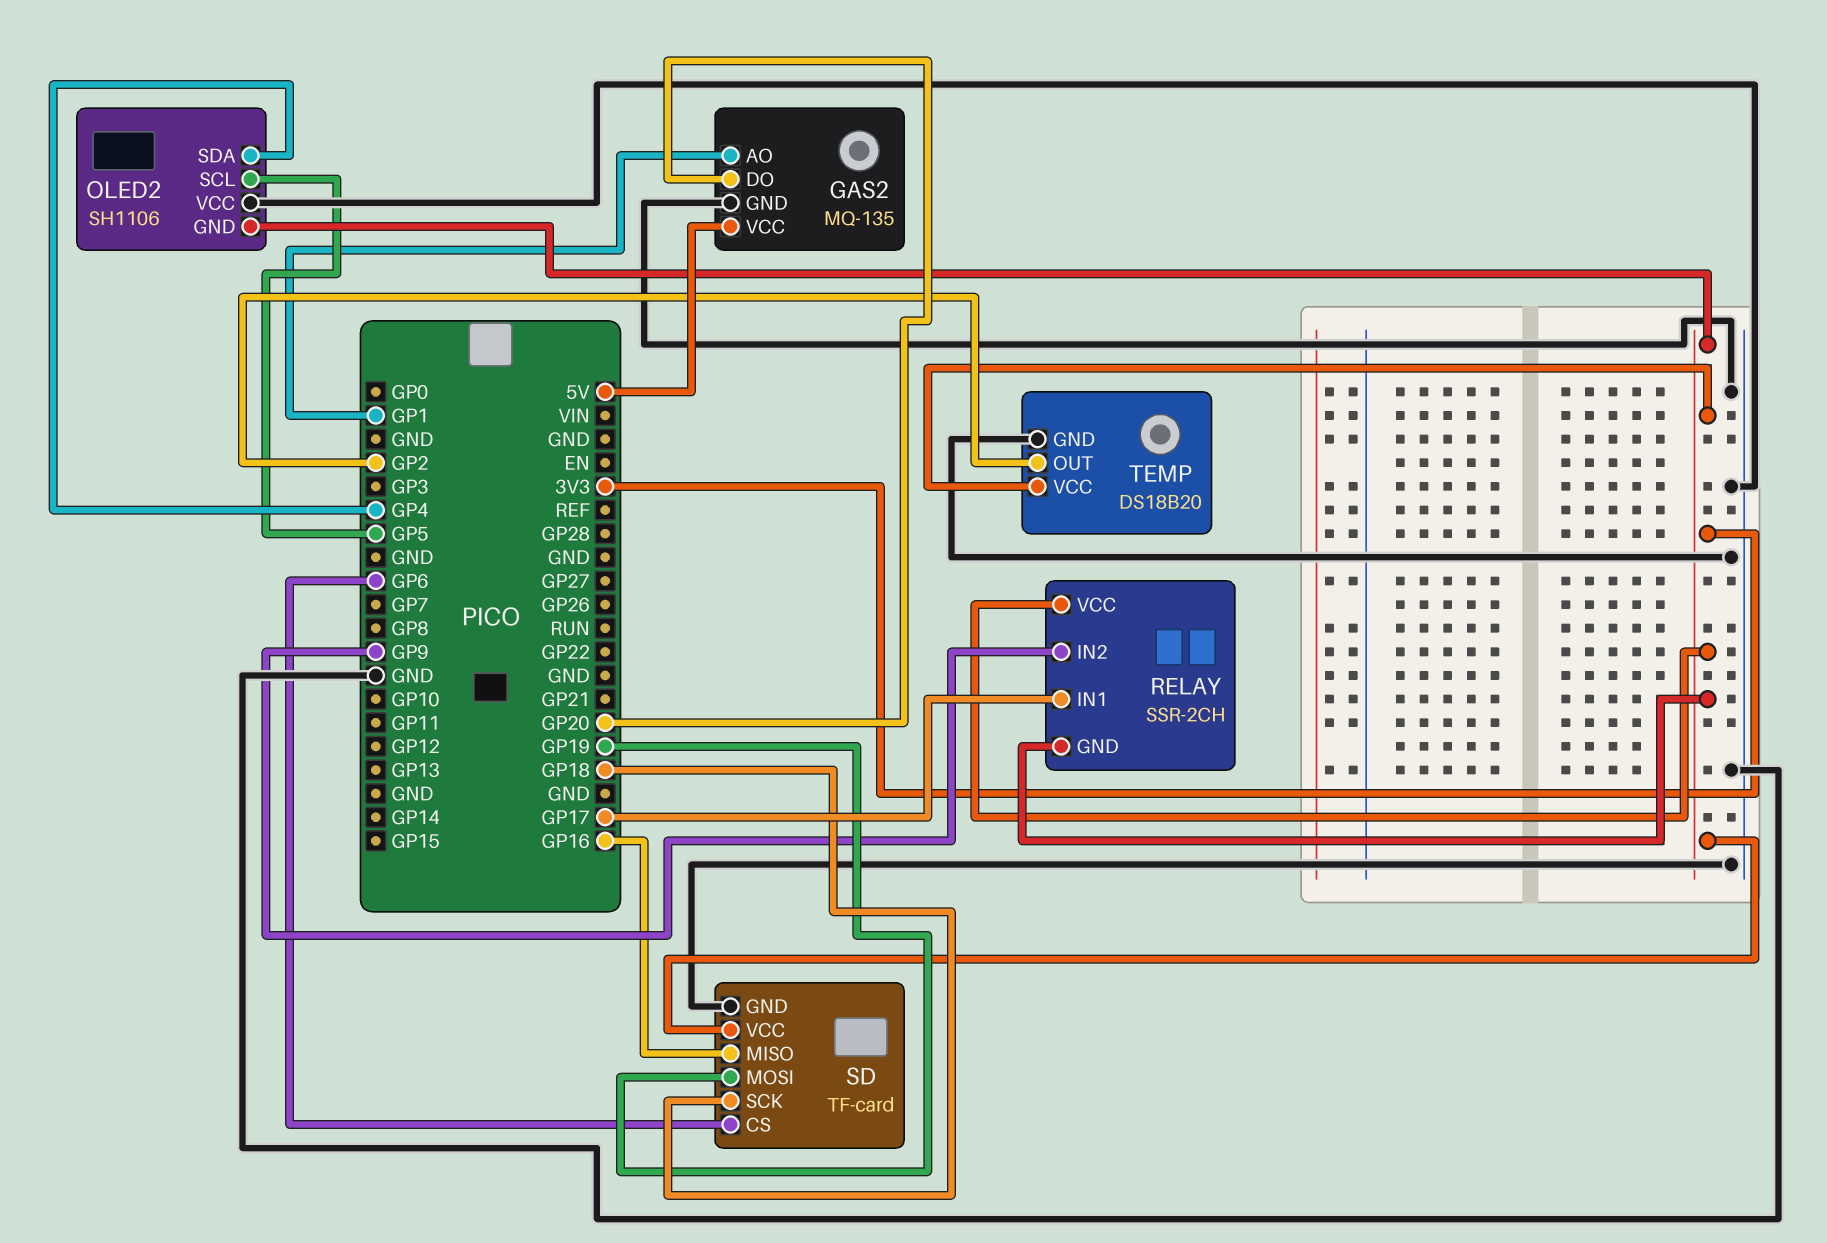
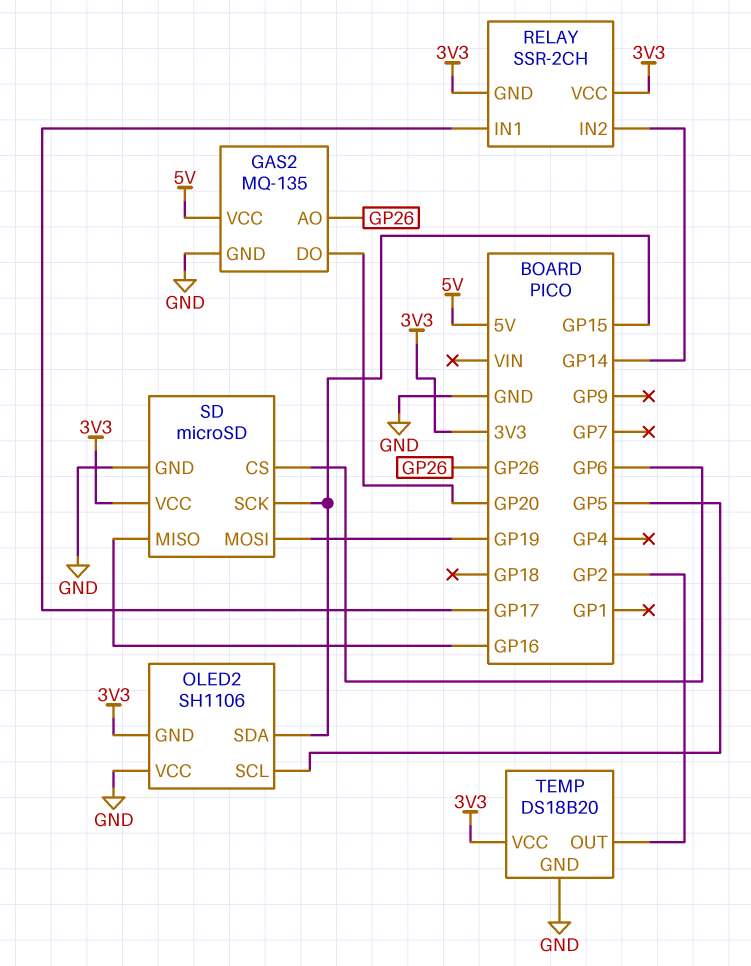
GAS2 pin AO: GP1 -> GP26
OLED2 pin SDA: GP4 -> GP15
RELAY pin IN2: GP9 -> GP14
SD: TF-card -> microSD
SD pin SCK: GP18 -> GP15

